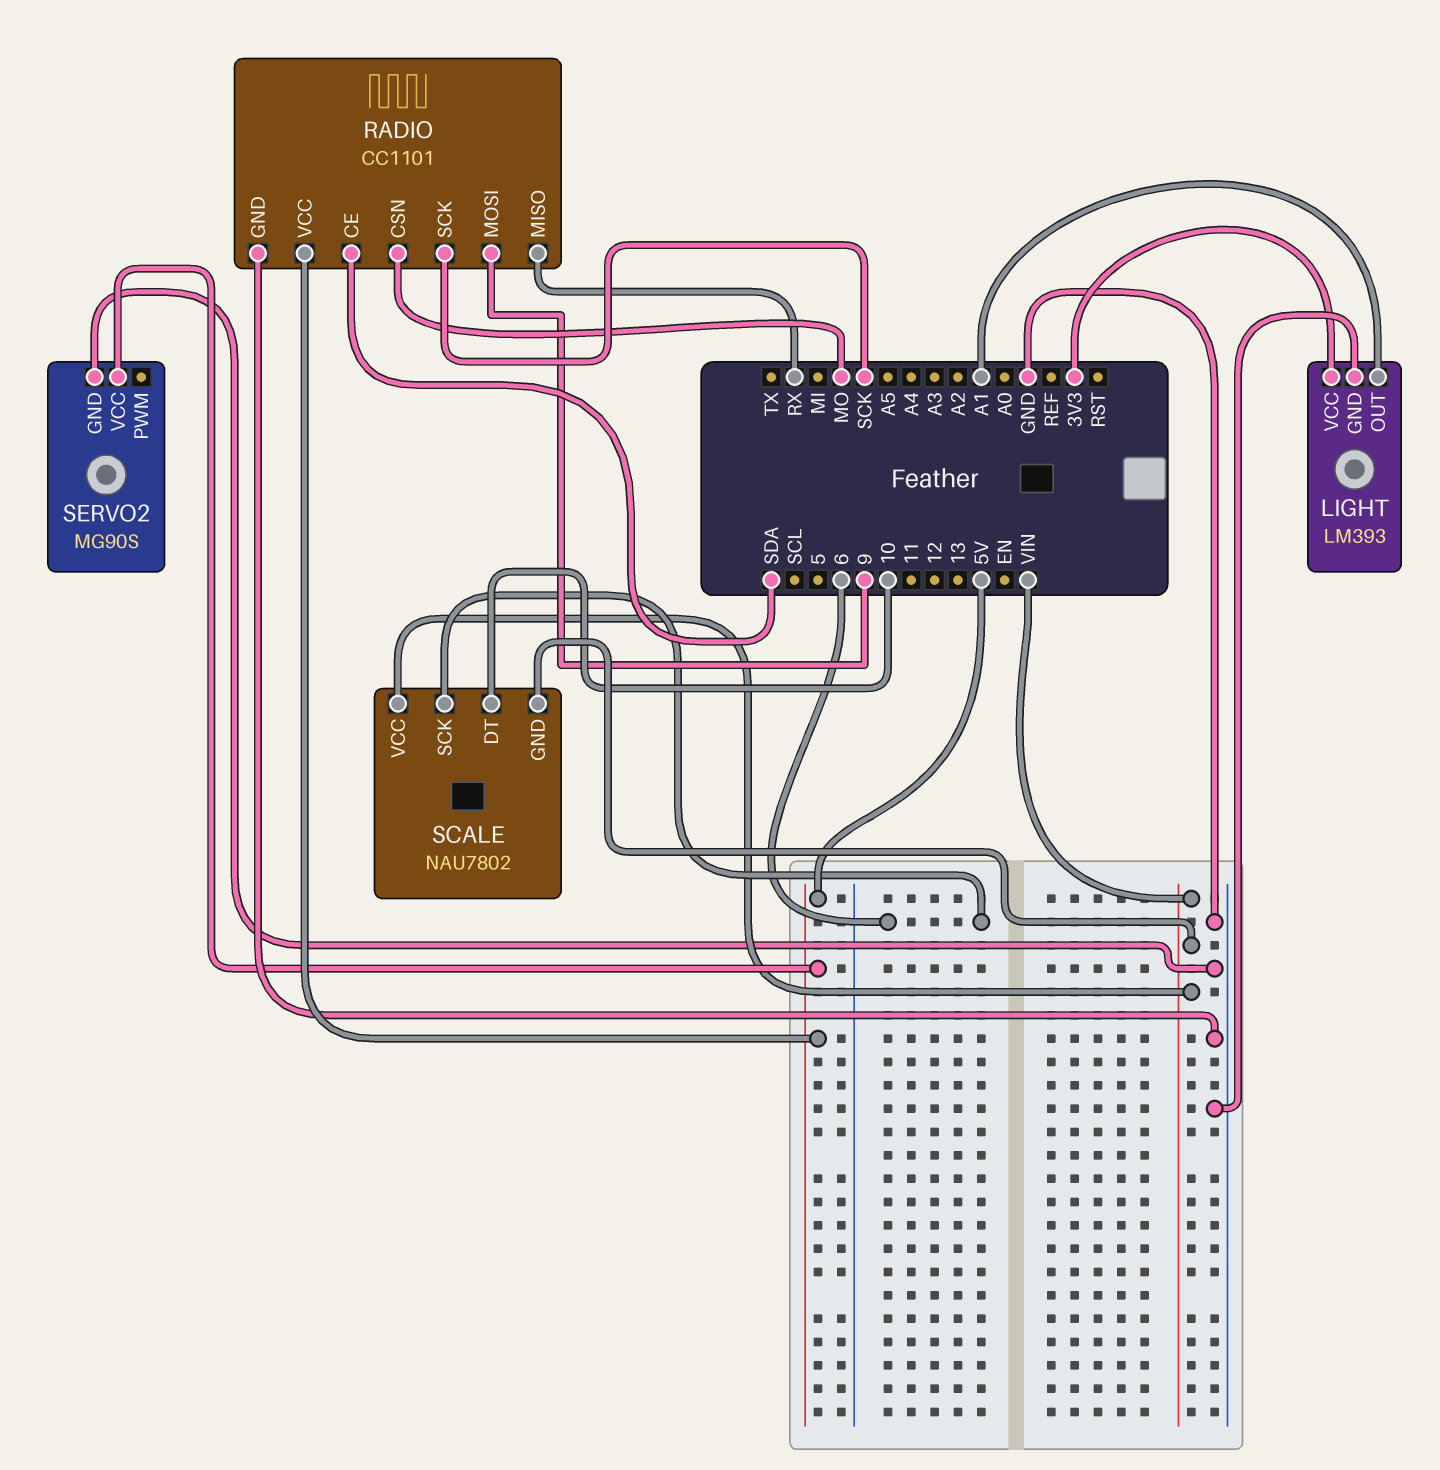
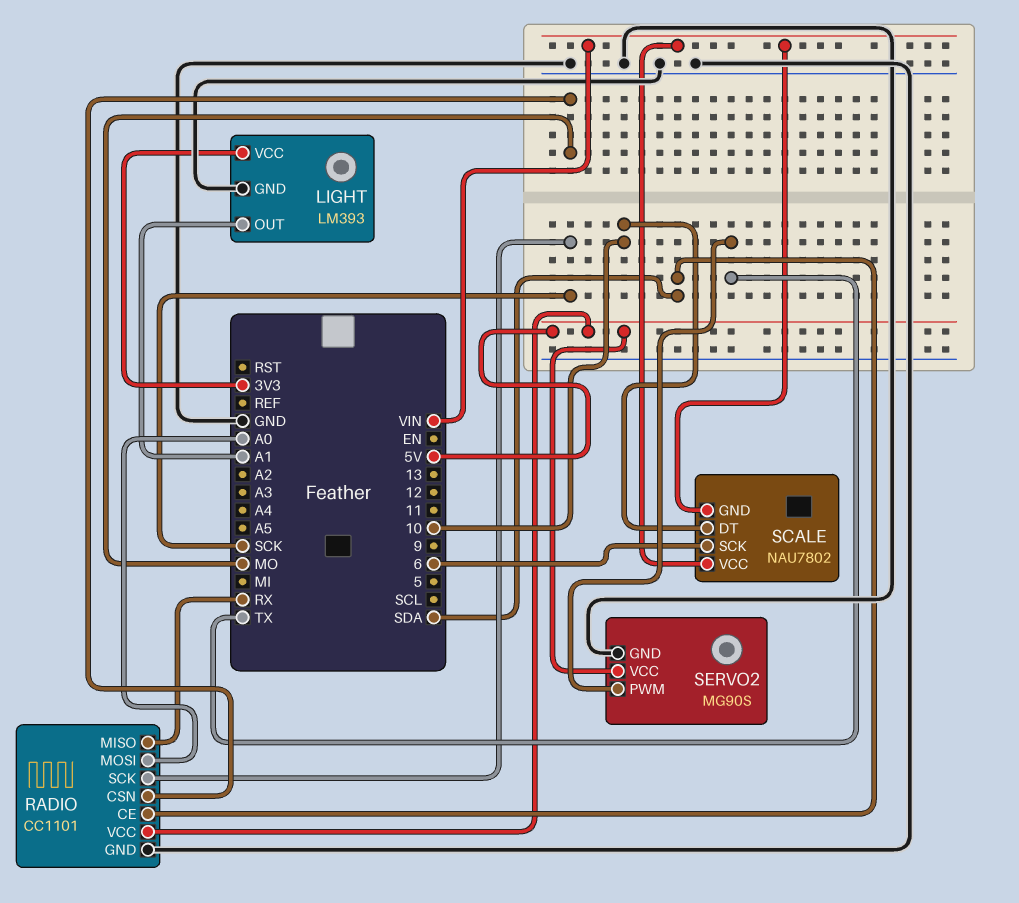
RADIO pin MOSI: 9 -> A0
SERVO2 pin PWM: none -> TX

